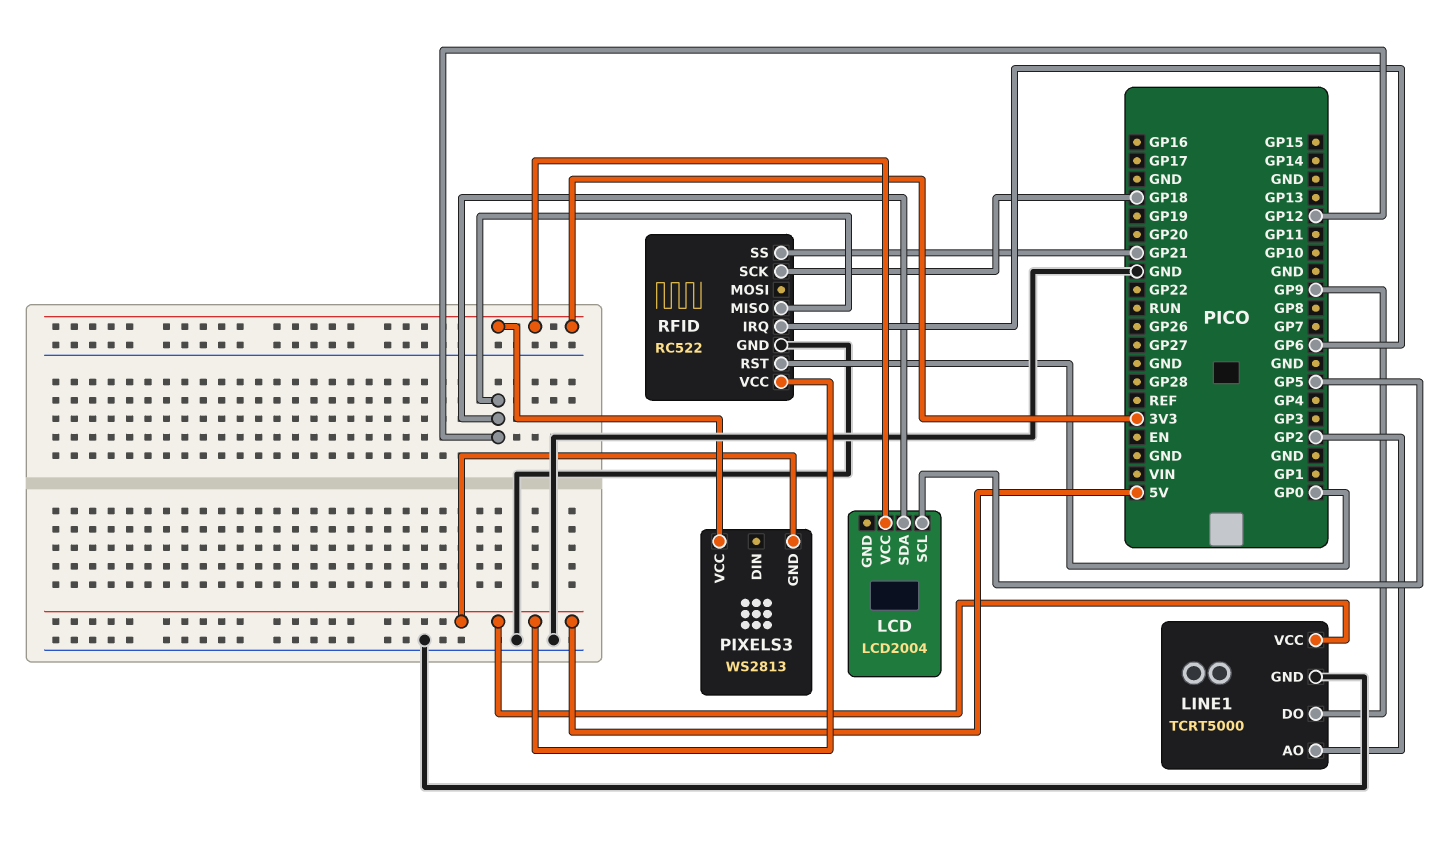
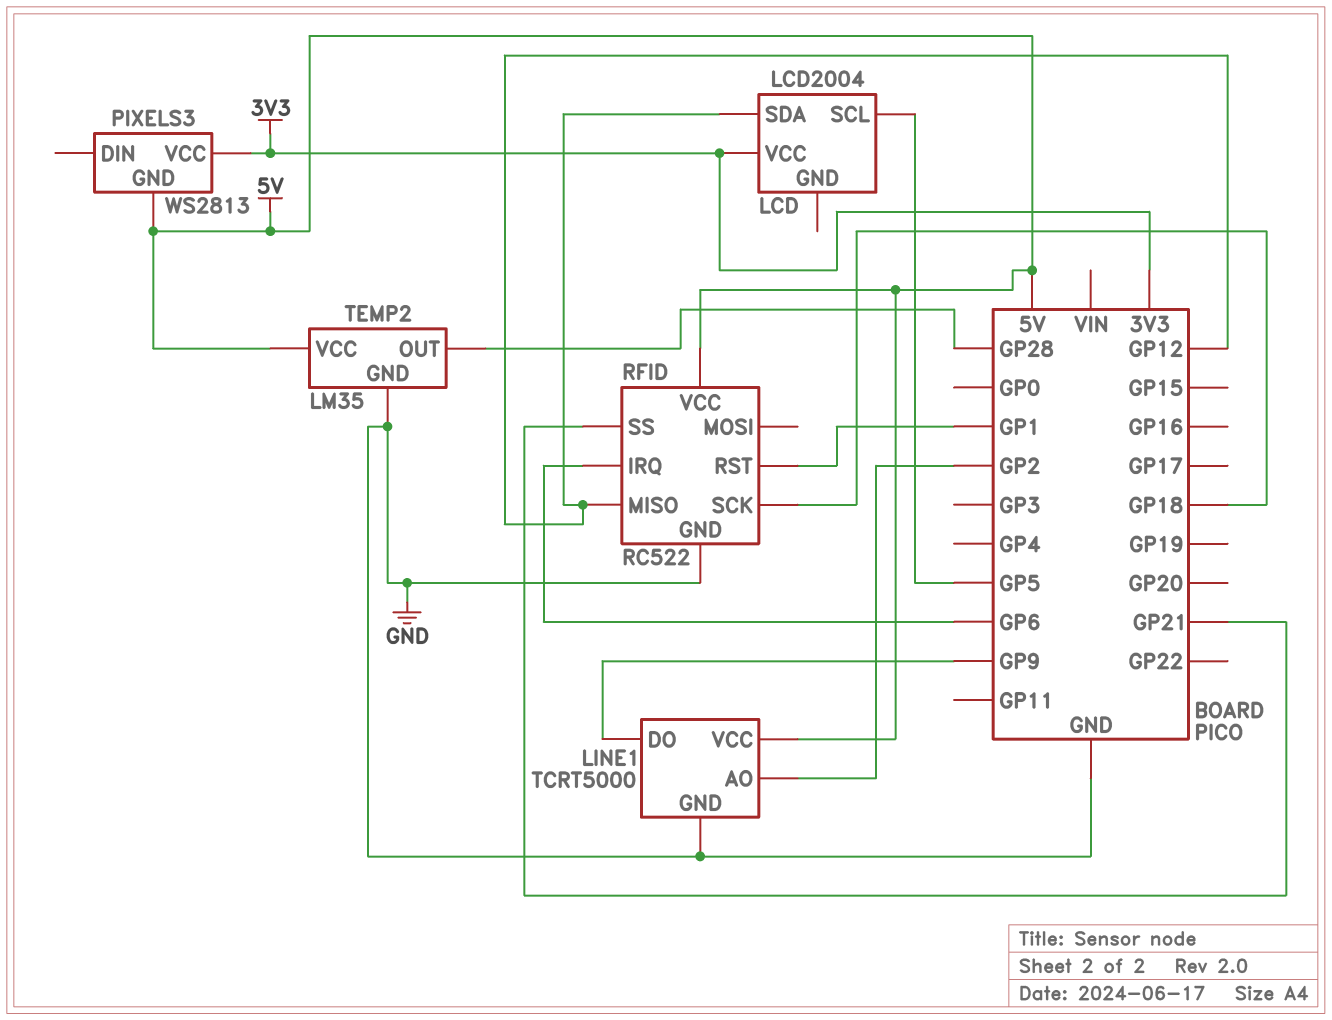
RFID pin RST: GP0 -> GP1
TEMP2: none -> LM35
TEMP2 pin GND: none -> GND
TEMP2 pin OUT: none -> GP28
TEMP2 pin VCC: none -> 5V

